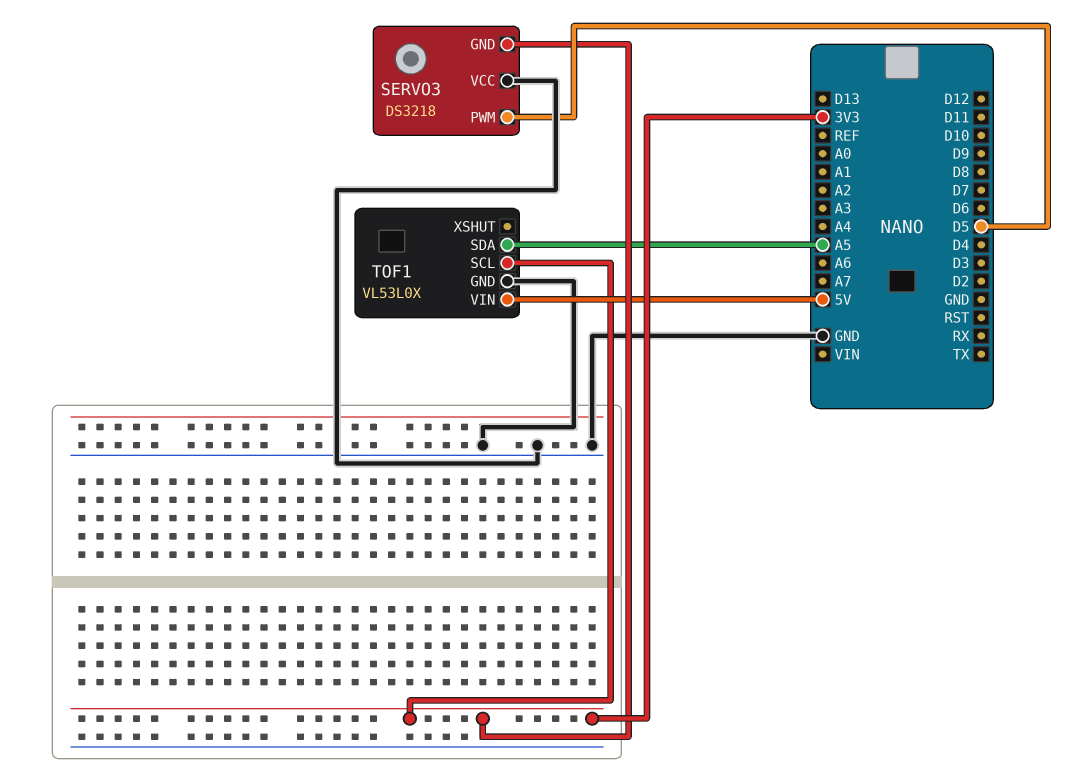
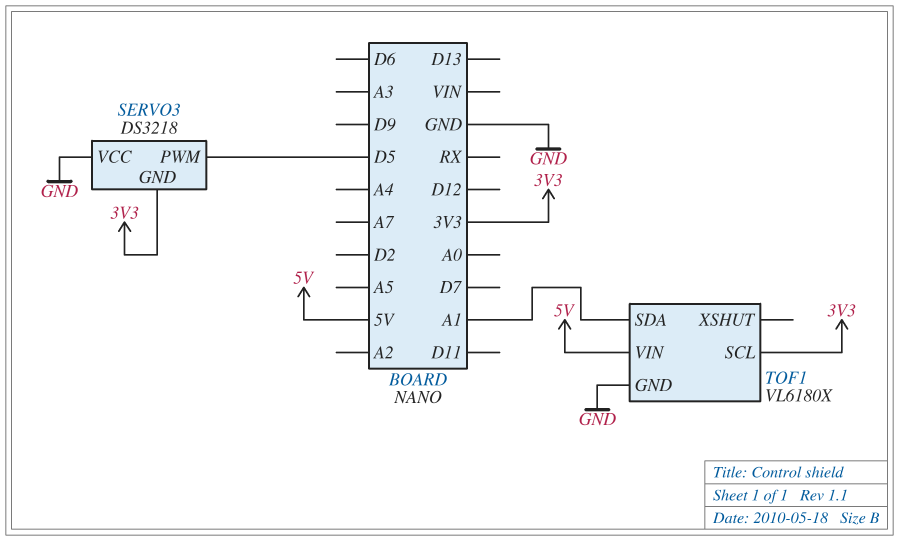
TOF1: VL53L0X -> VL6180X
TOF1 pin SDA: A5 -> A1

